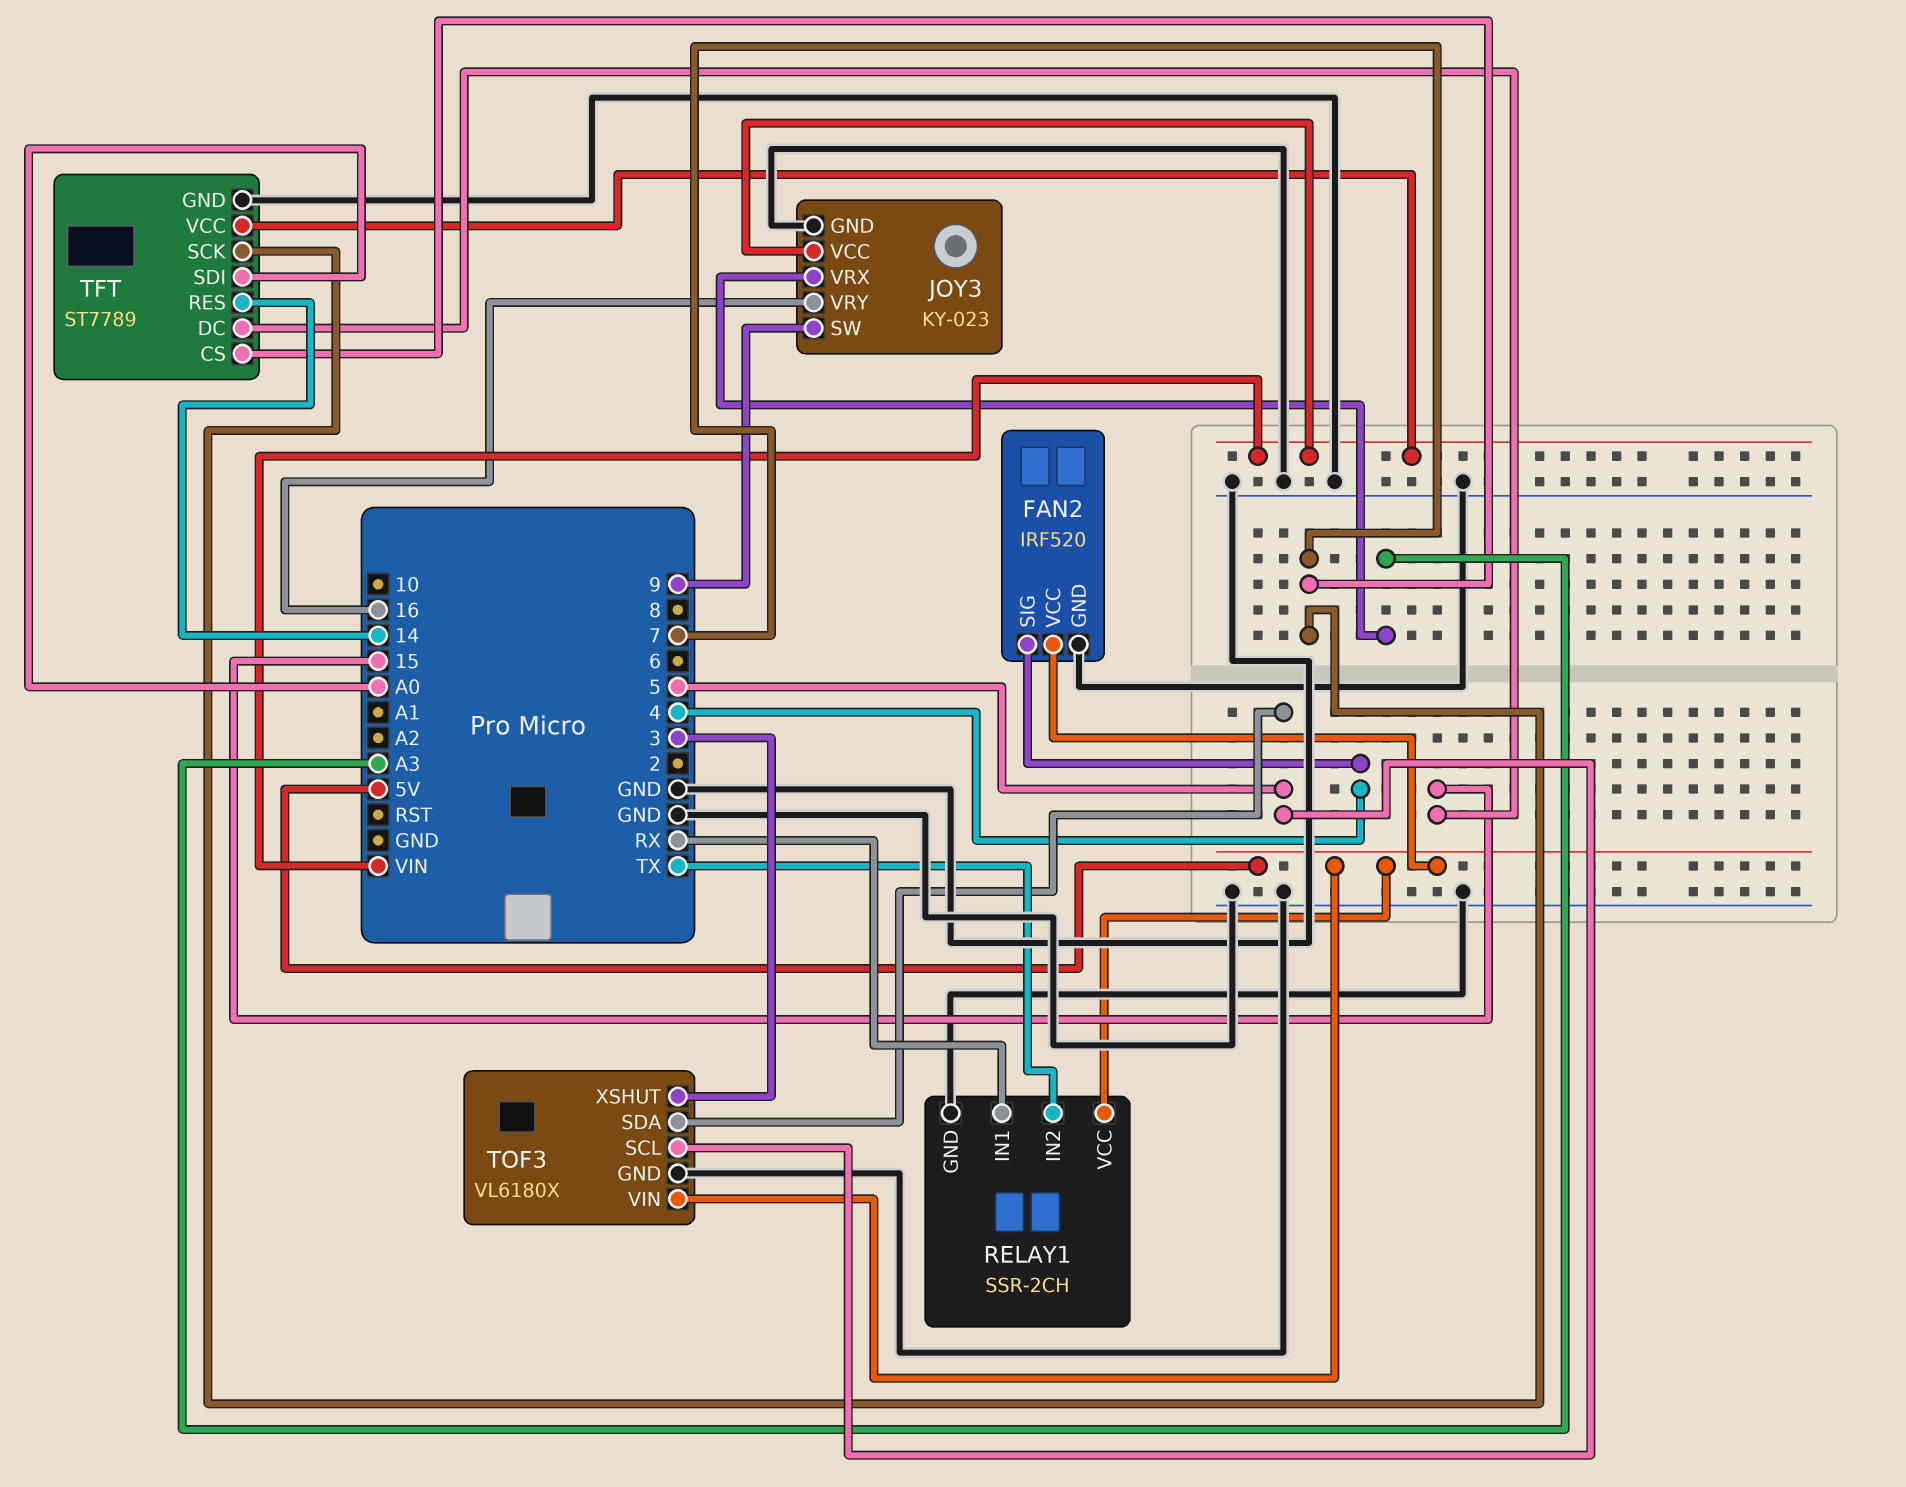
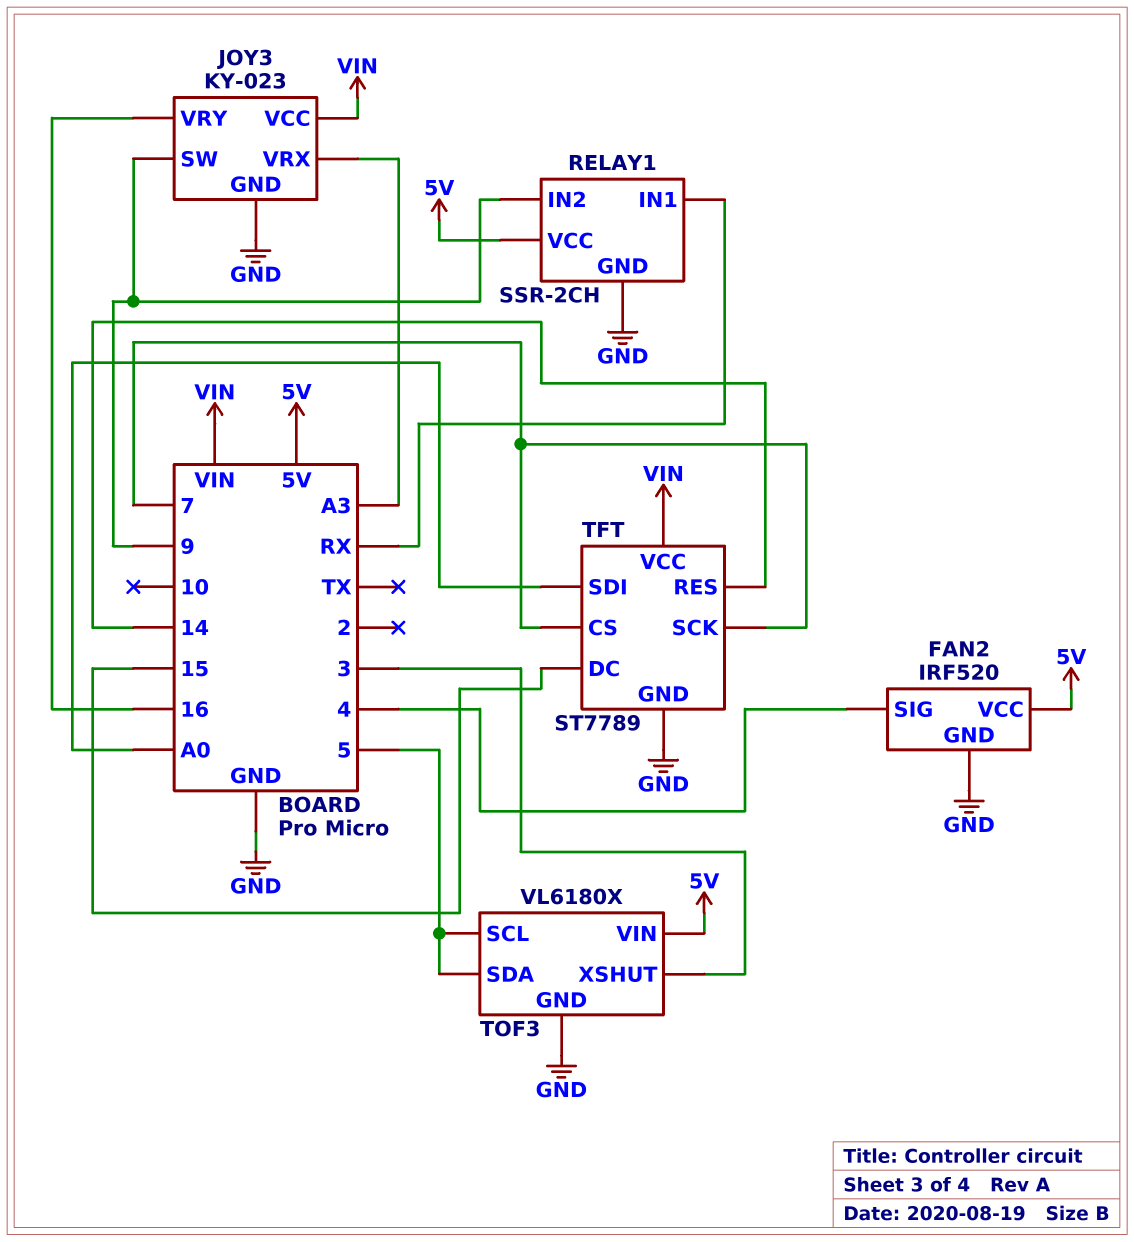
RELAY1 pin IN2: TX -> 9

